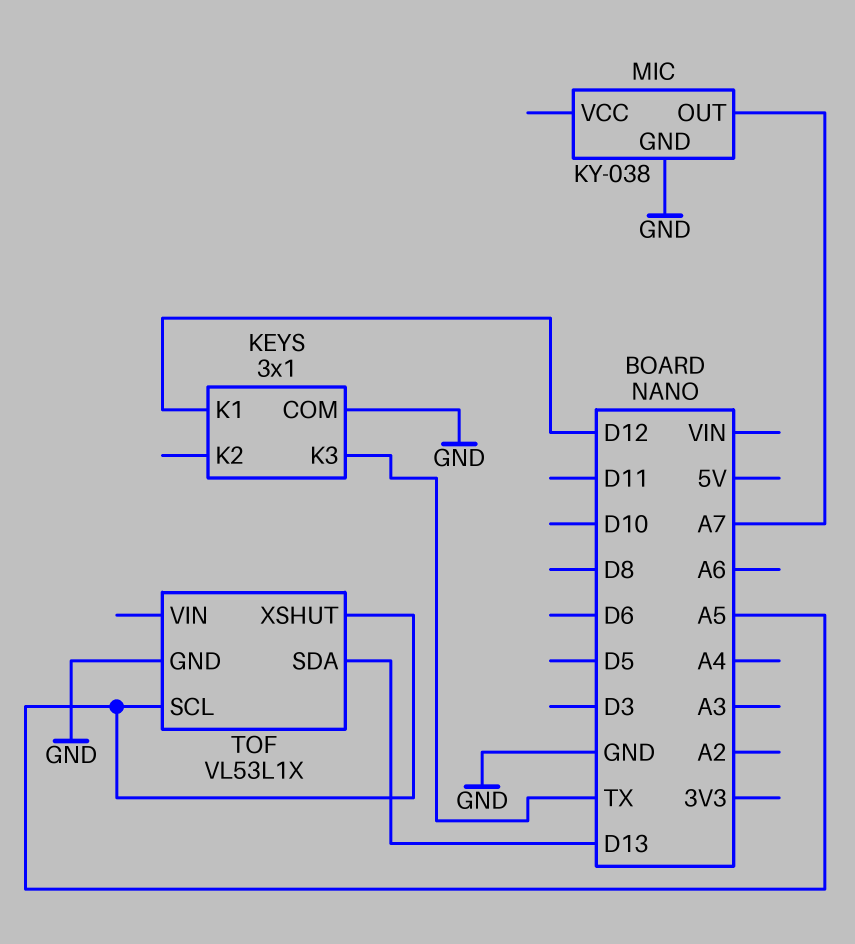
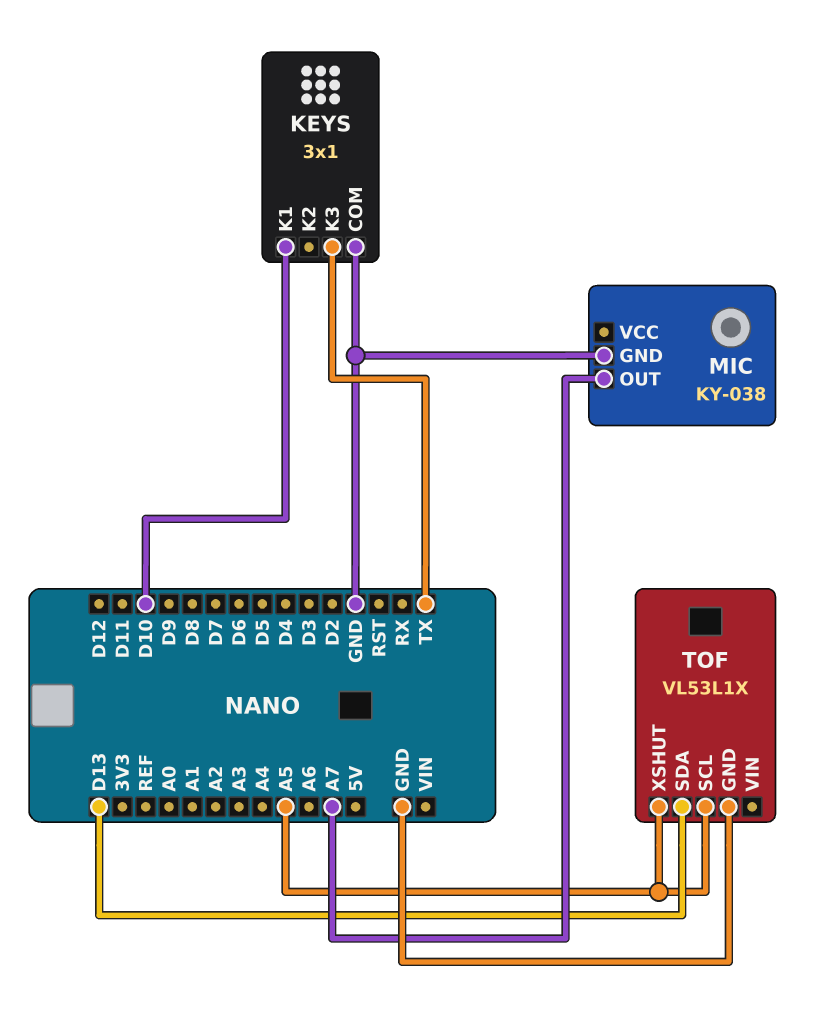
KEYS pin K1: D12 -> D10

